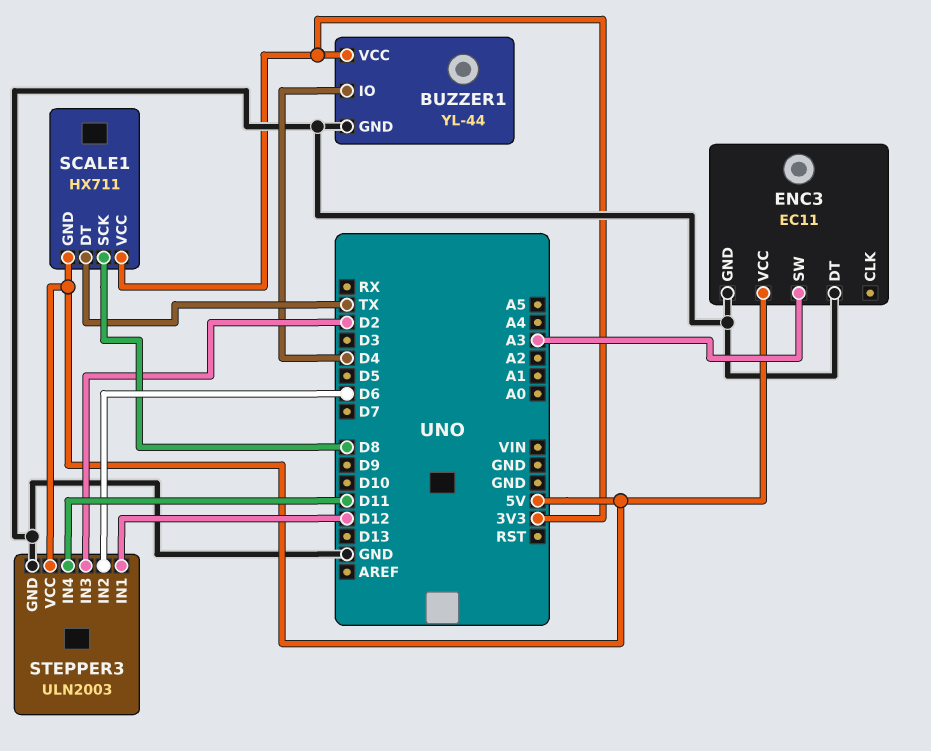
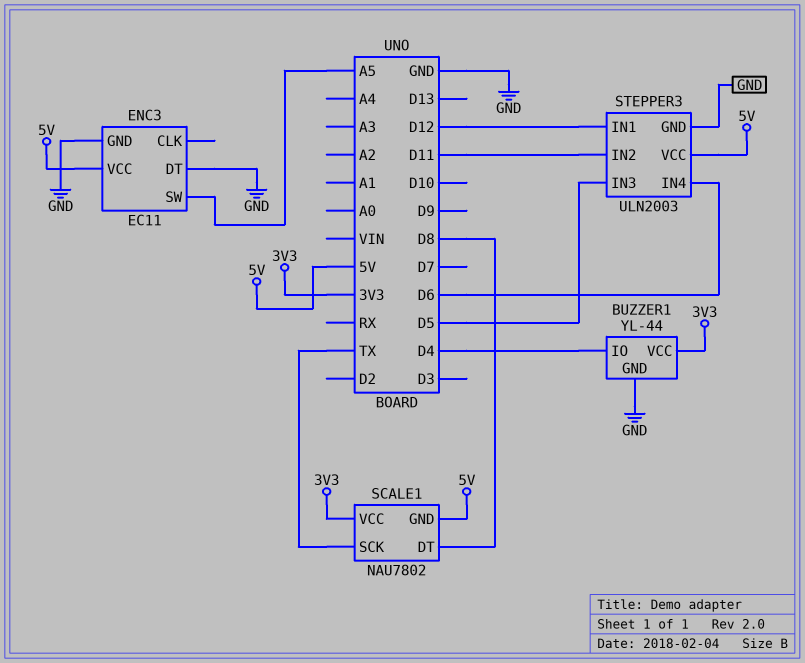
ENC3 pin SW: A3 -> A5
SCALE1: HX711 -> NAU7802
SCALE1 pin DT: TX -> D8
SCALE1 pin SCK: D8 -> TX
STEPPER3 pin IN2: D6 -> D11
STEPPER3 pin IN3: D2 -> D5
STEPPER3 pin IN4: D11 -> D6

